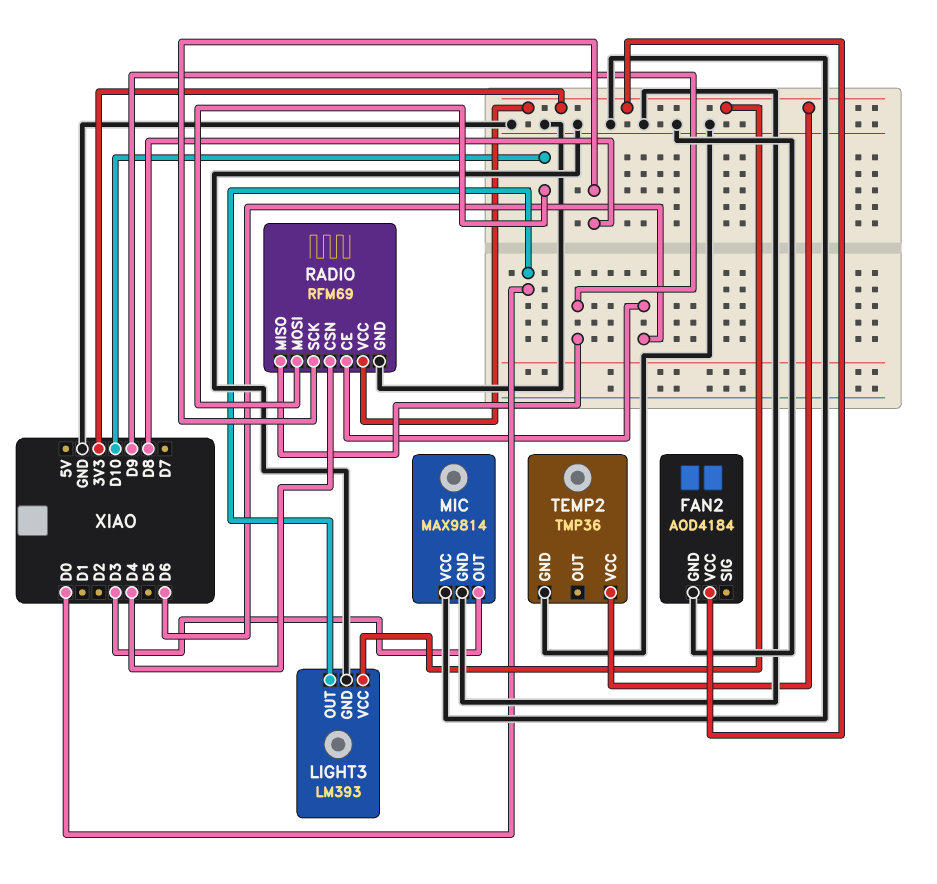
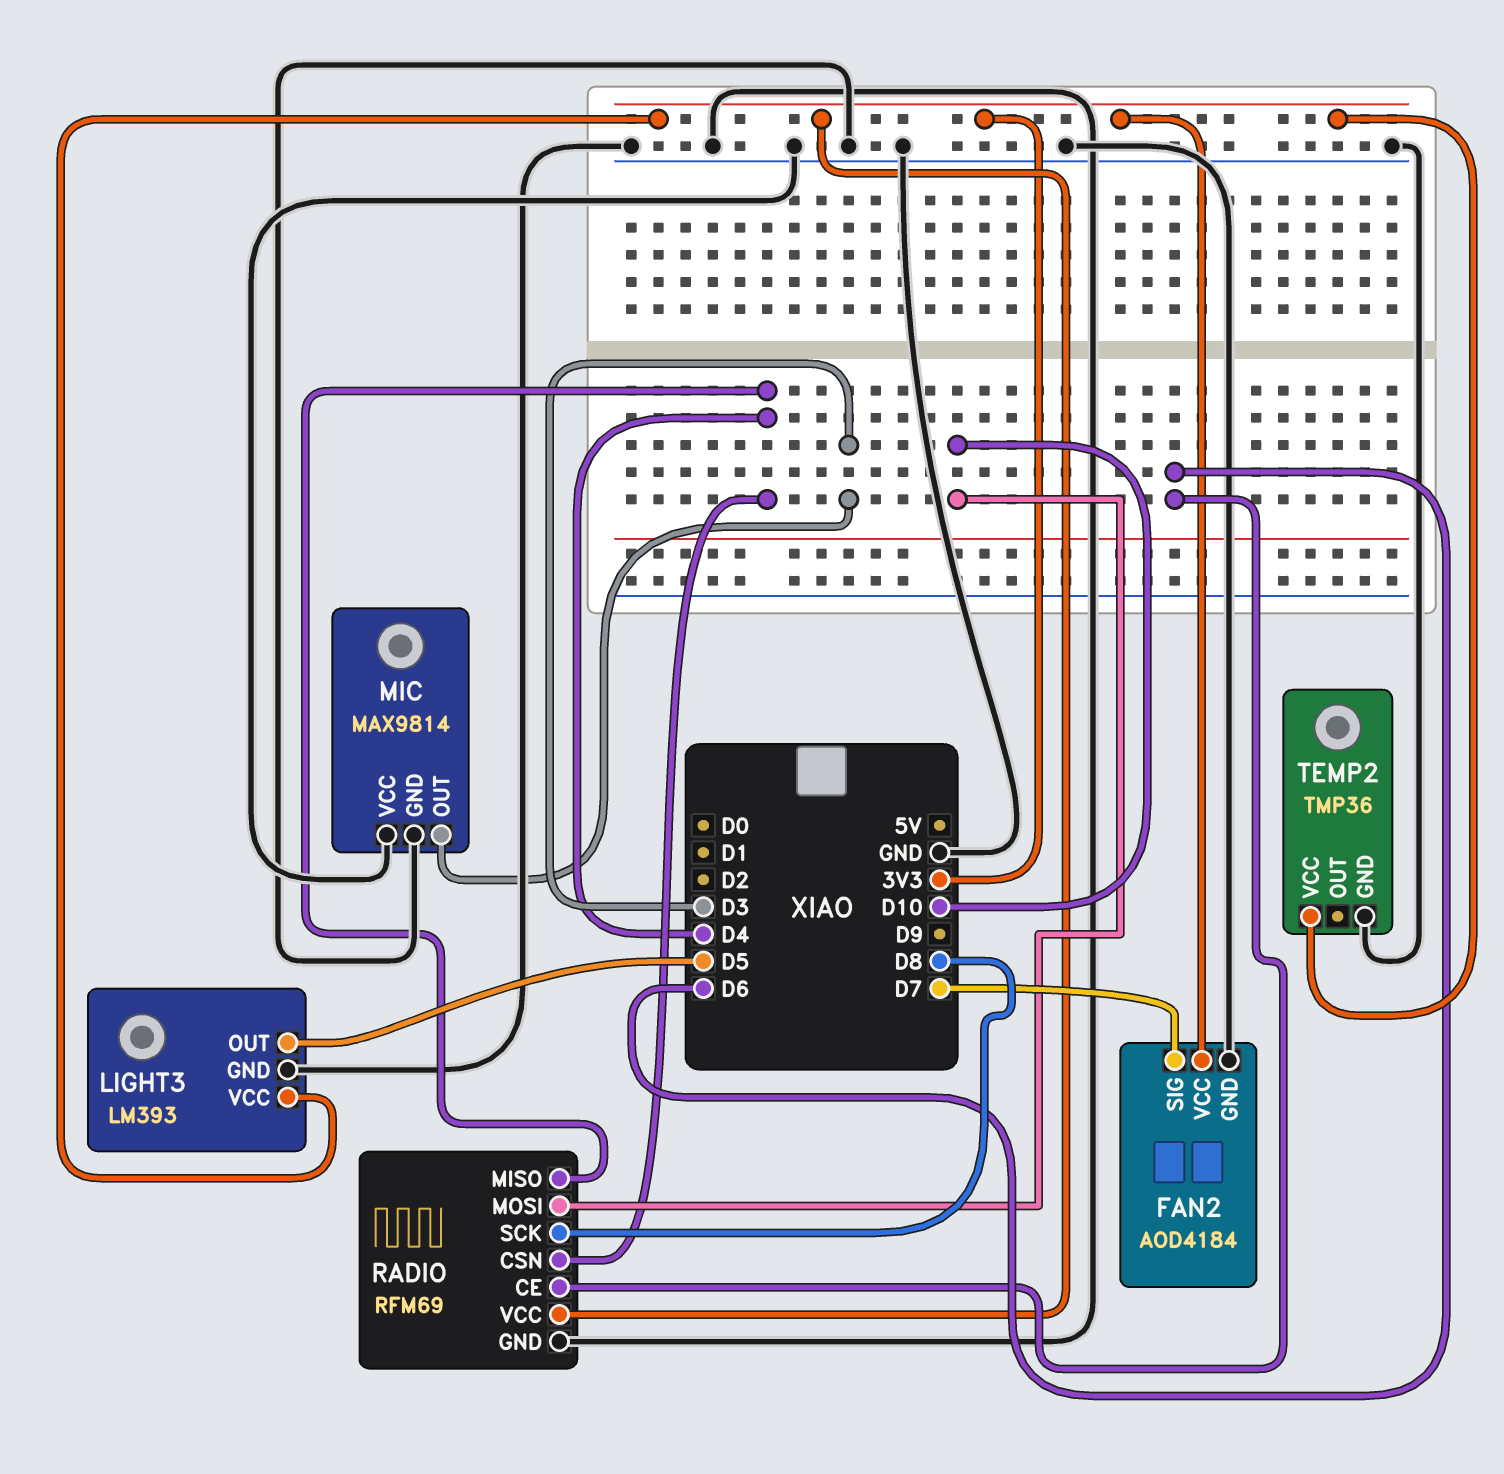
FAN2 pin SIG: none -> D7
LIGHT3 pin OUT: D0 -> D5
RADIO pin MISO: D9 -> D4

